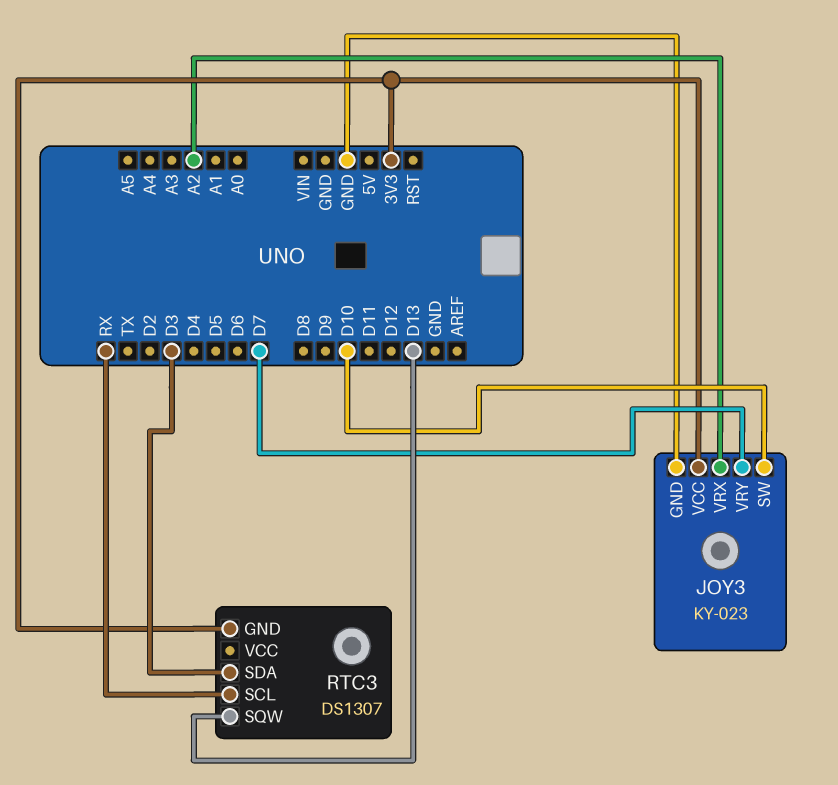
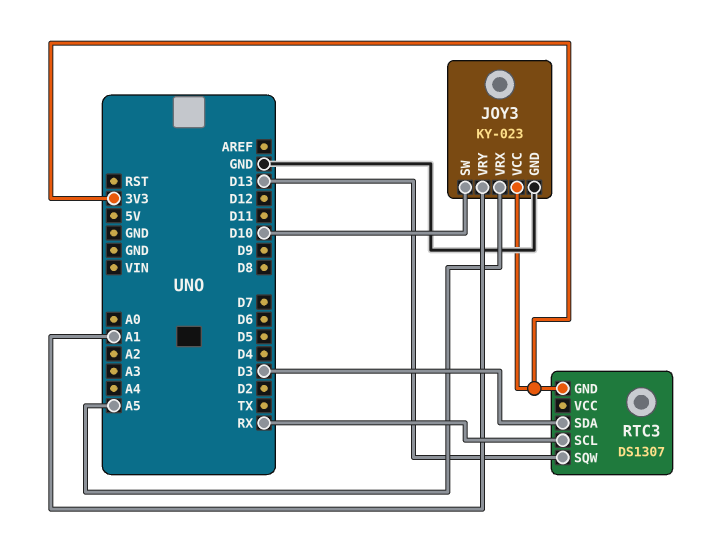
JOY3 pin VRX: A2 -> A5
JOY3 pin VRY: D7 -> A1

